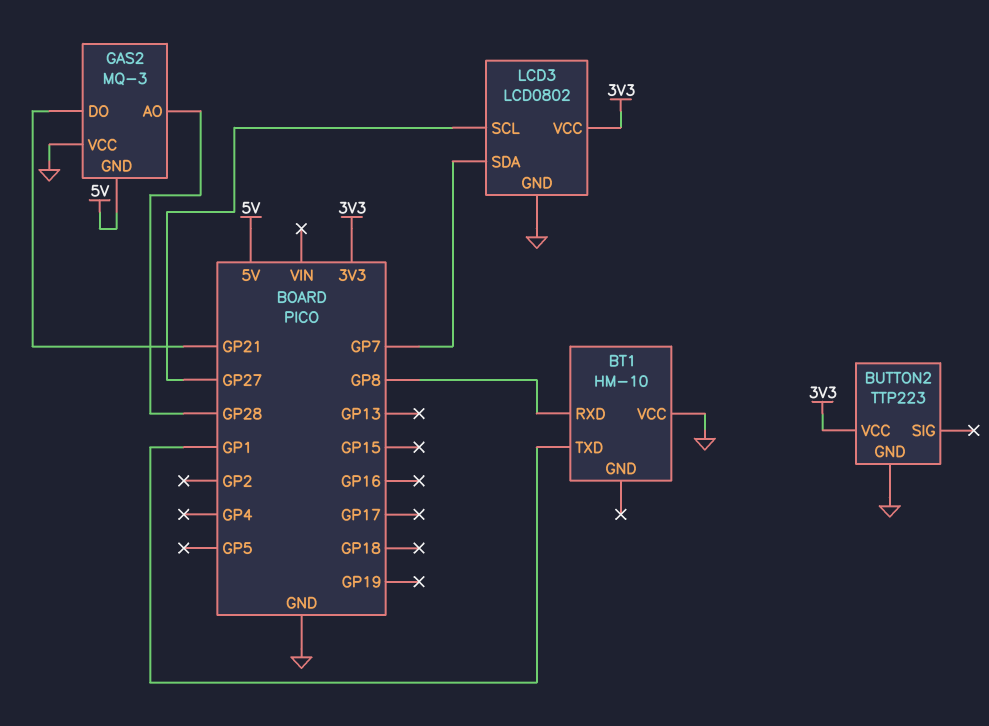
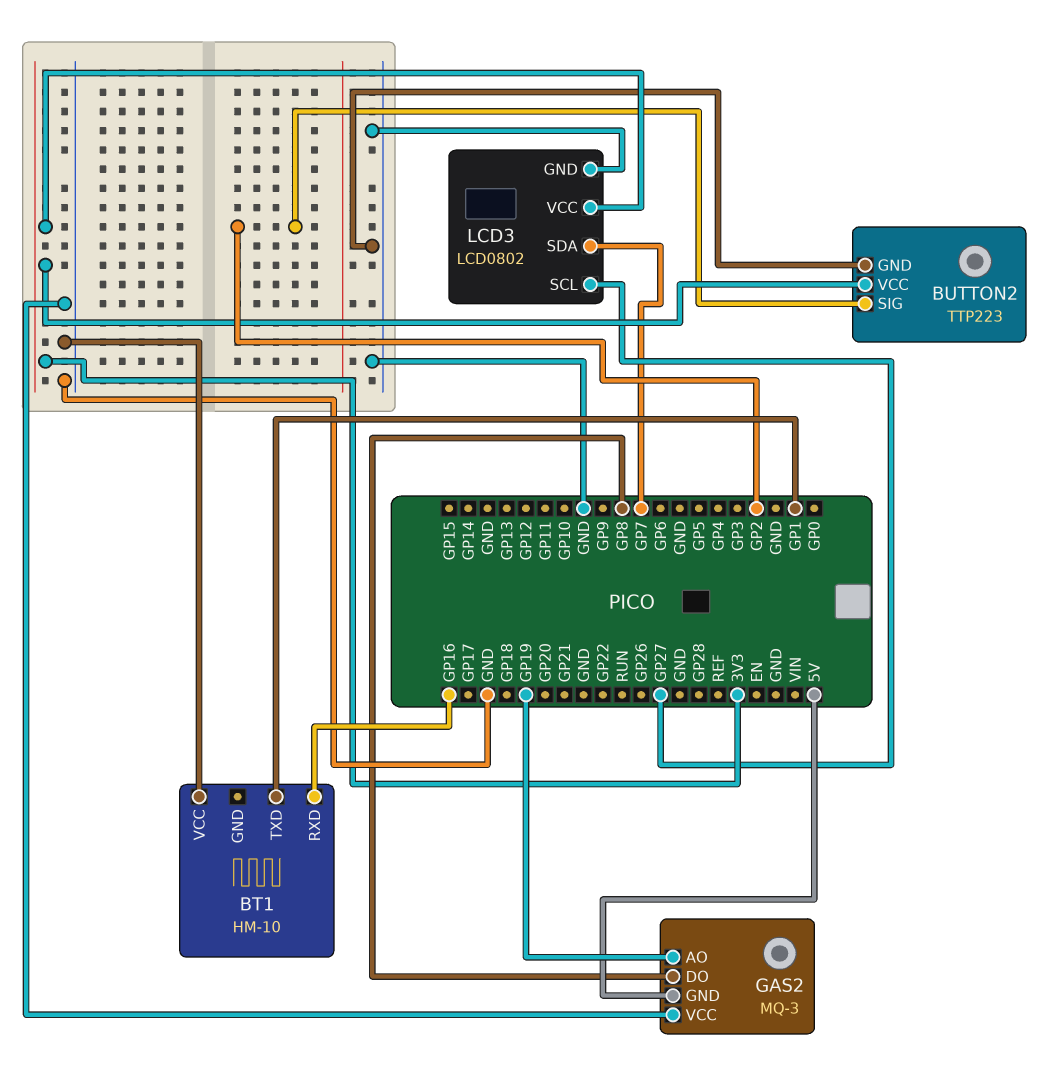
BT1 pin RXD: GP8 -> GP16
BUTTON2 pin SIG: none -> GP2
GAS2 pin AO: GP28 -> GP19
GAS2 pin DO: GP21 -> GP8

